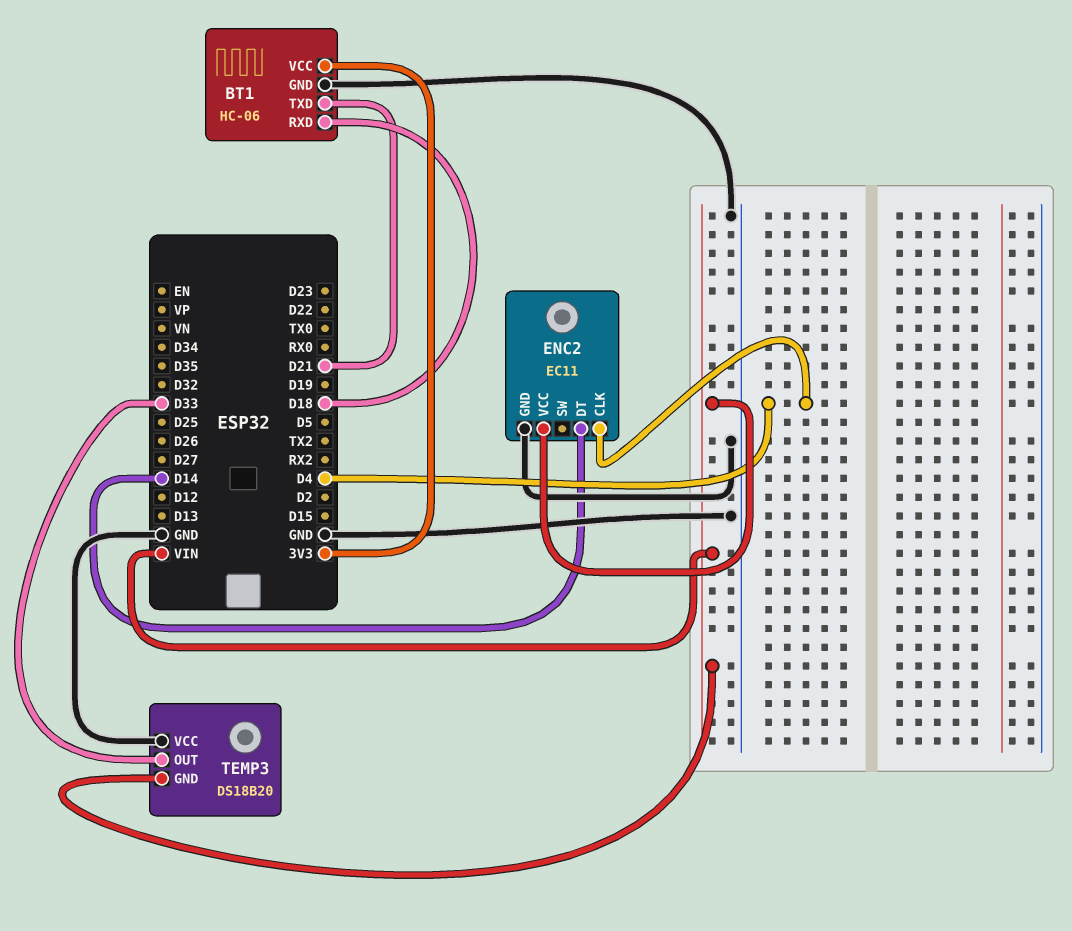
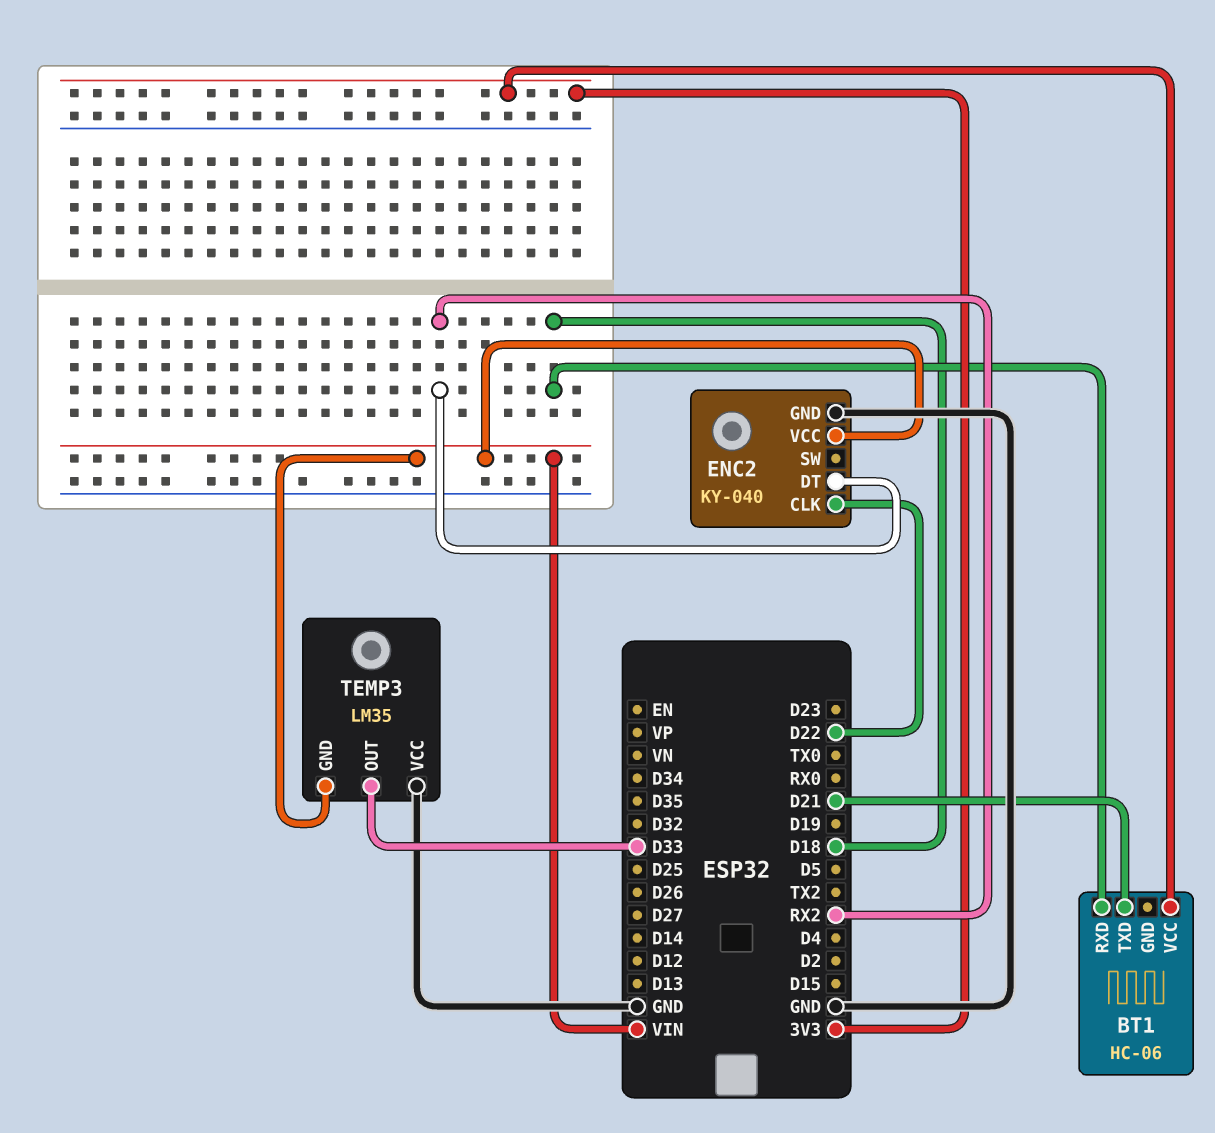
BT1 pin GND: GND -> none
ENC2: EC11 -> KY-040
ENC2 pin CLK: D4 -> D22
ENC2 pin DT: D14 -> RX2
TEMP3: DS18B20 -> LM35

